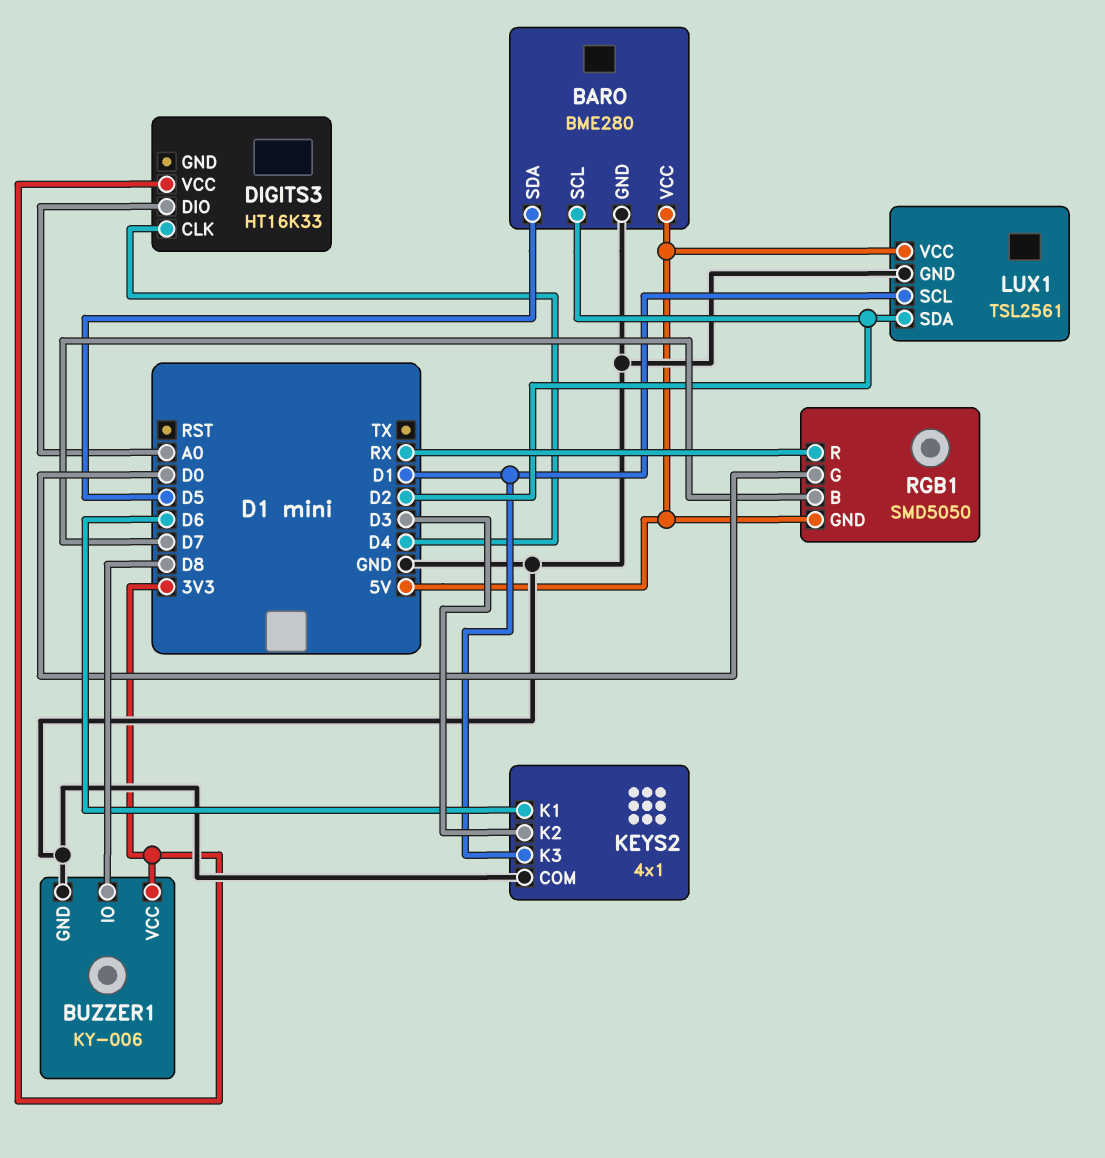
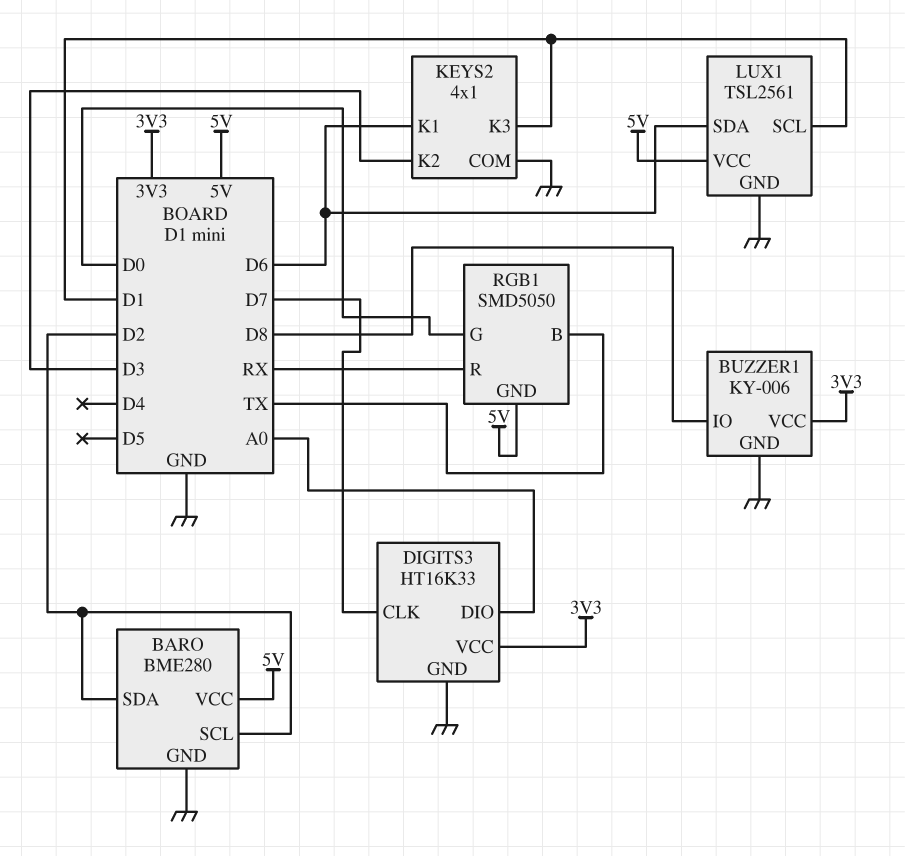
BARO pin SDA: D5 -> D2
DIGITS3 pin CLK: D4 -> D7
DIGITS3 pin GND: none -> GND
LUX1 pin SDA: D2 -> D6
RGB1 pin B: D7 -> TX

